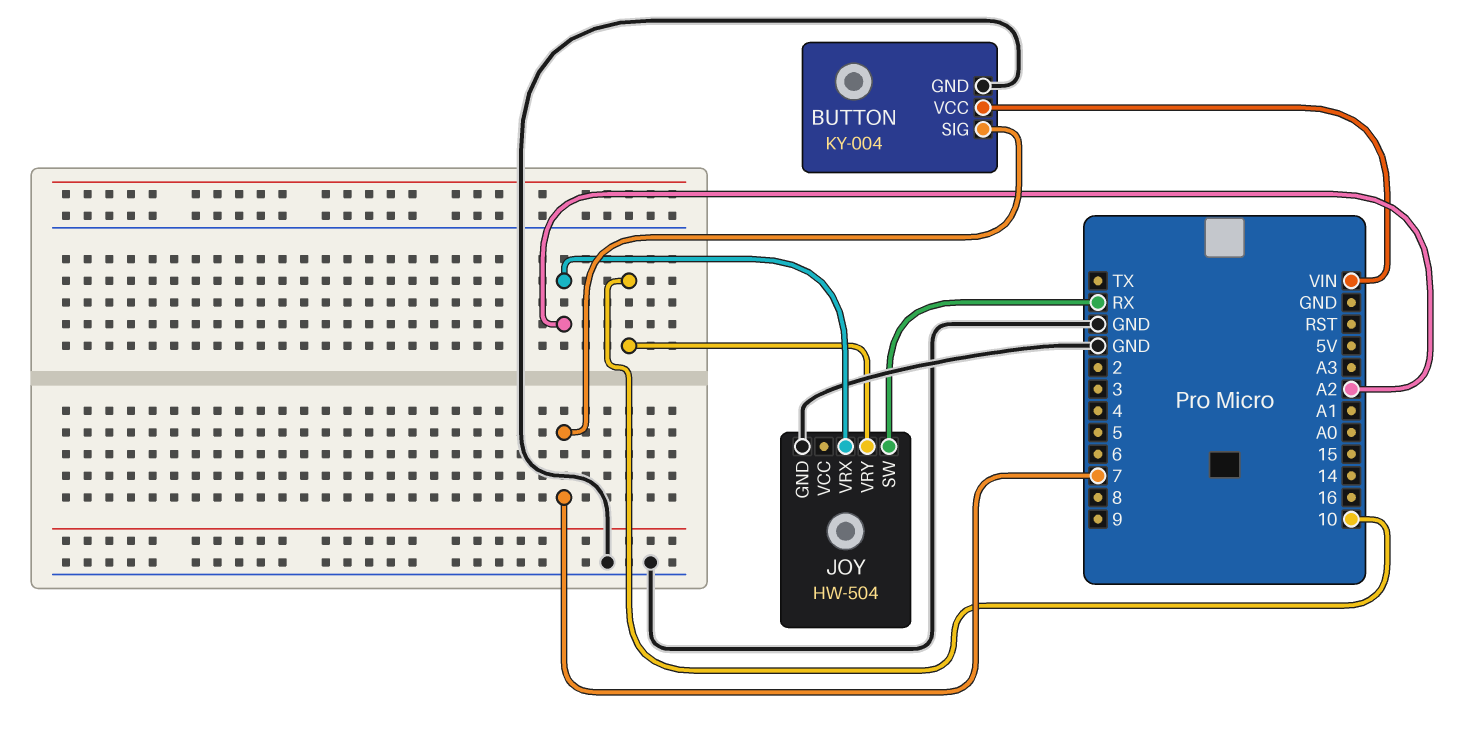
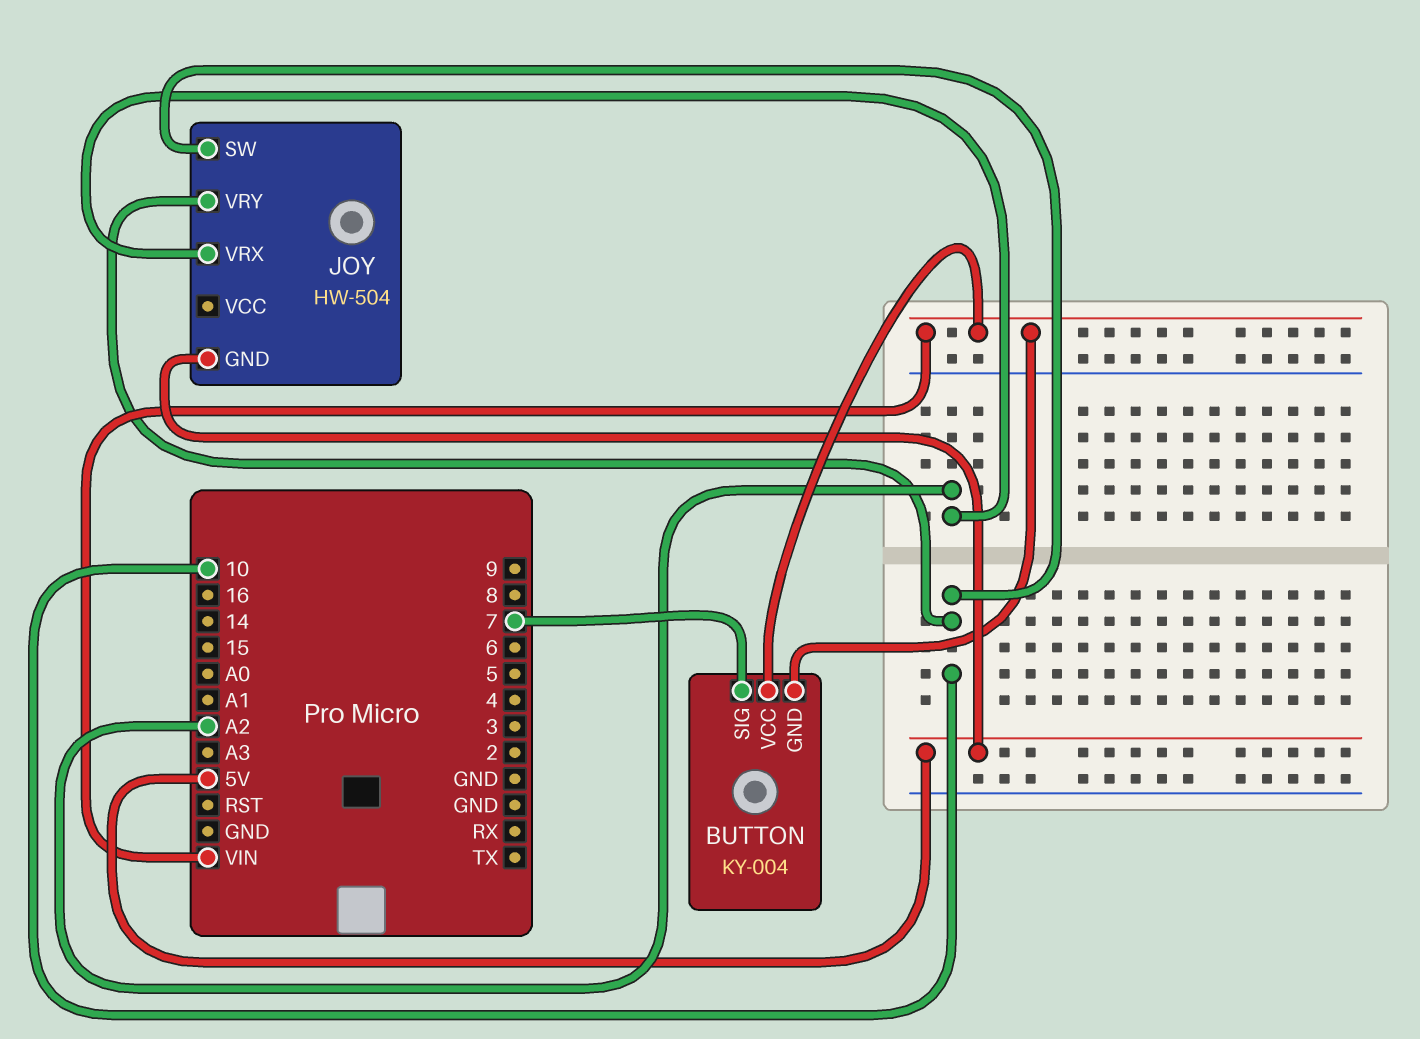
BUTTON pin GND: GND -> VIN
JOY pin GND: GND -> 5V
JOY pin SW: RX -> 10

